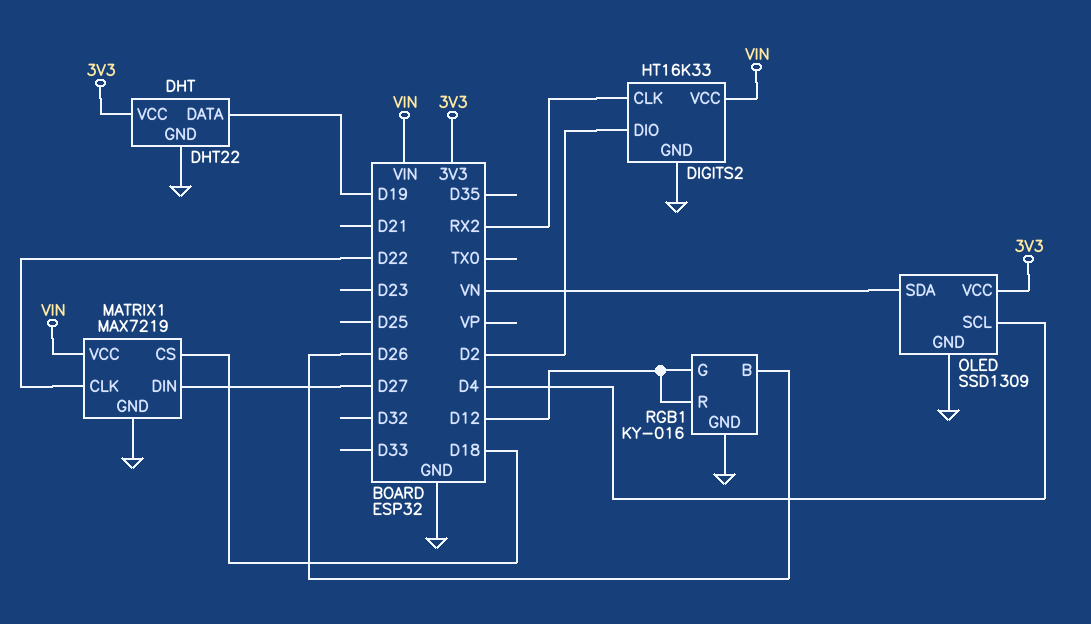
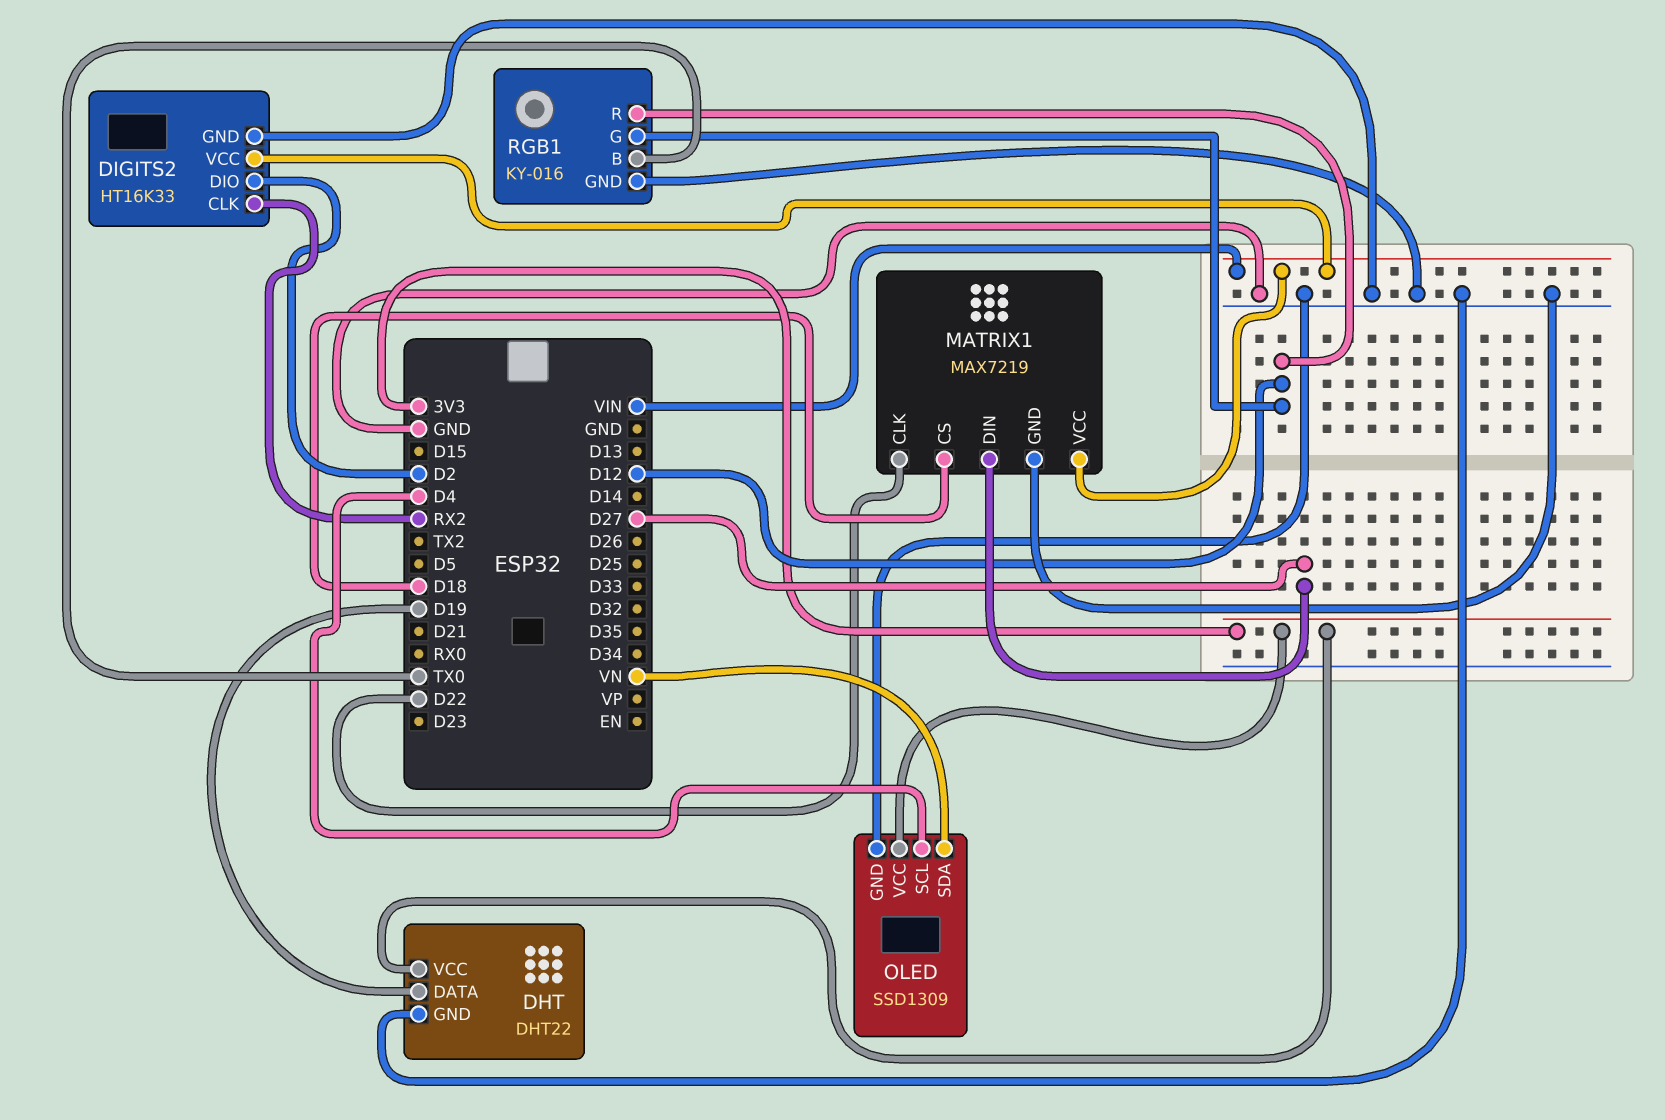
RGB1 pin B: D26 -> TX0

